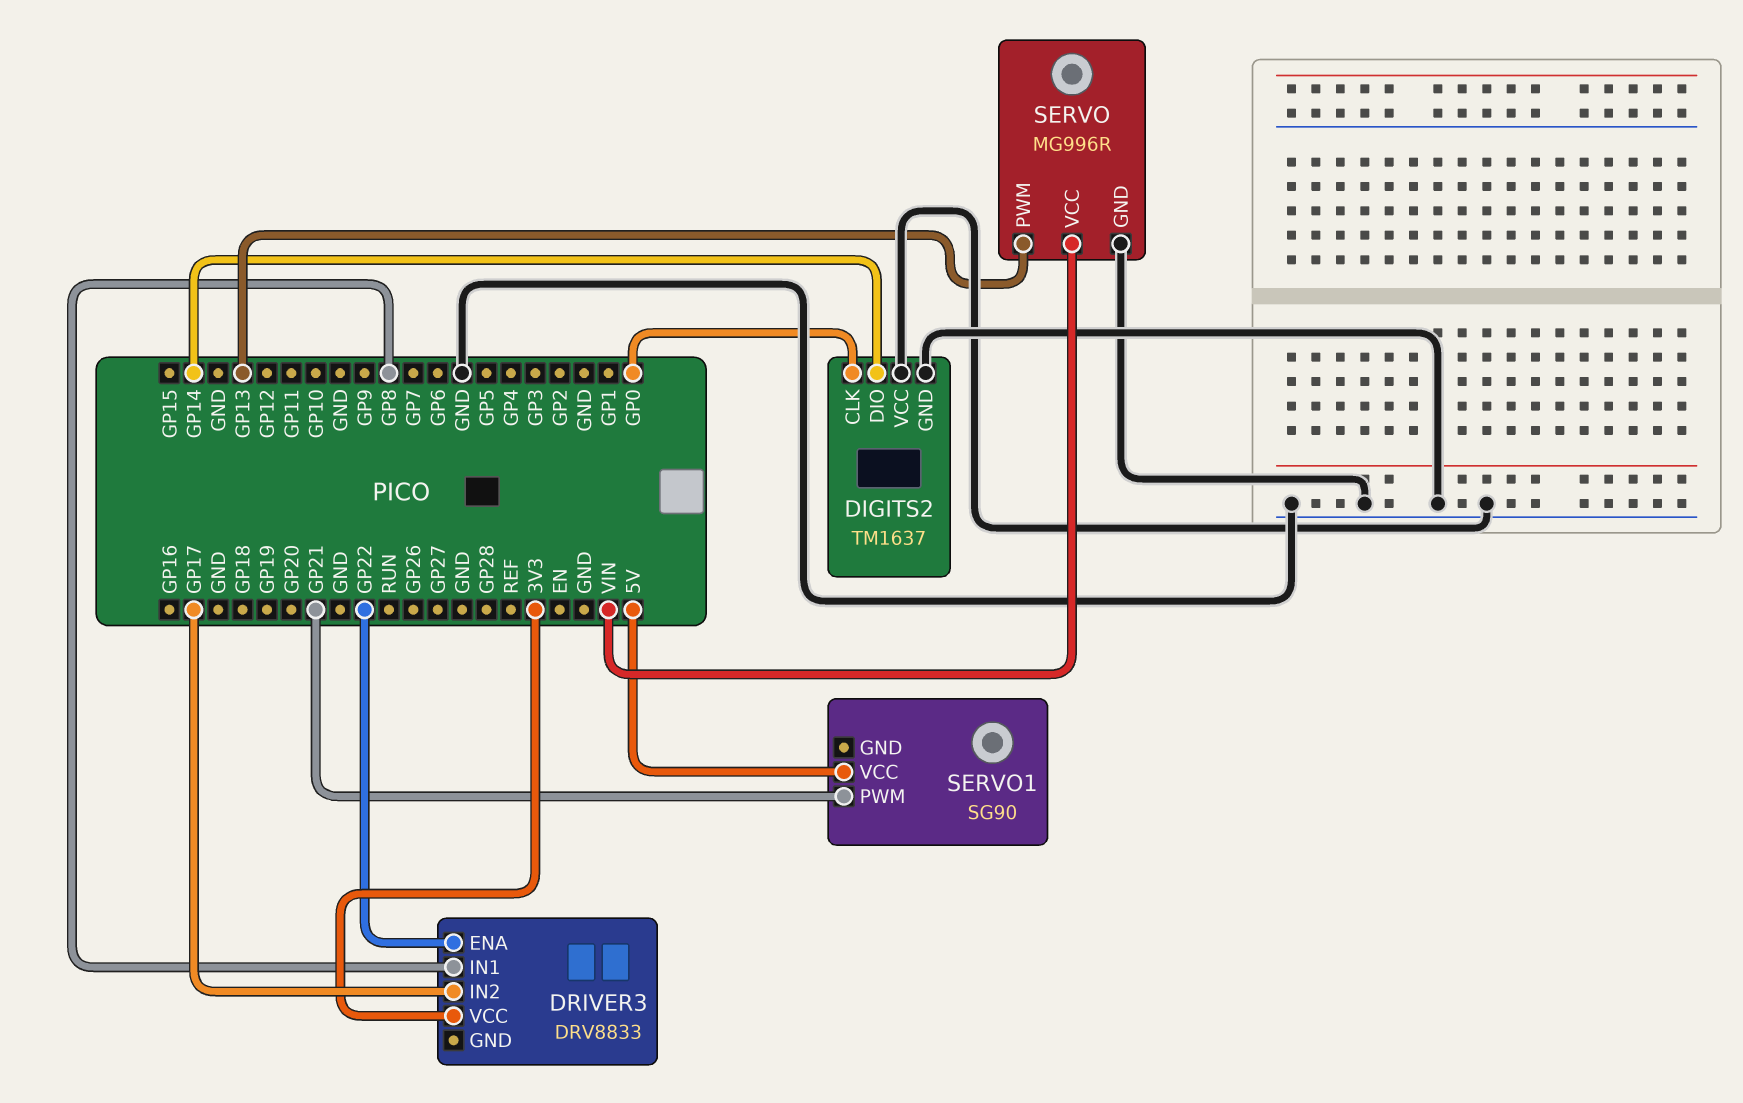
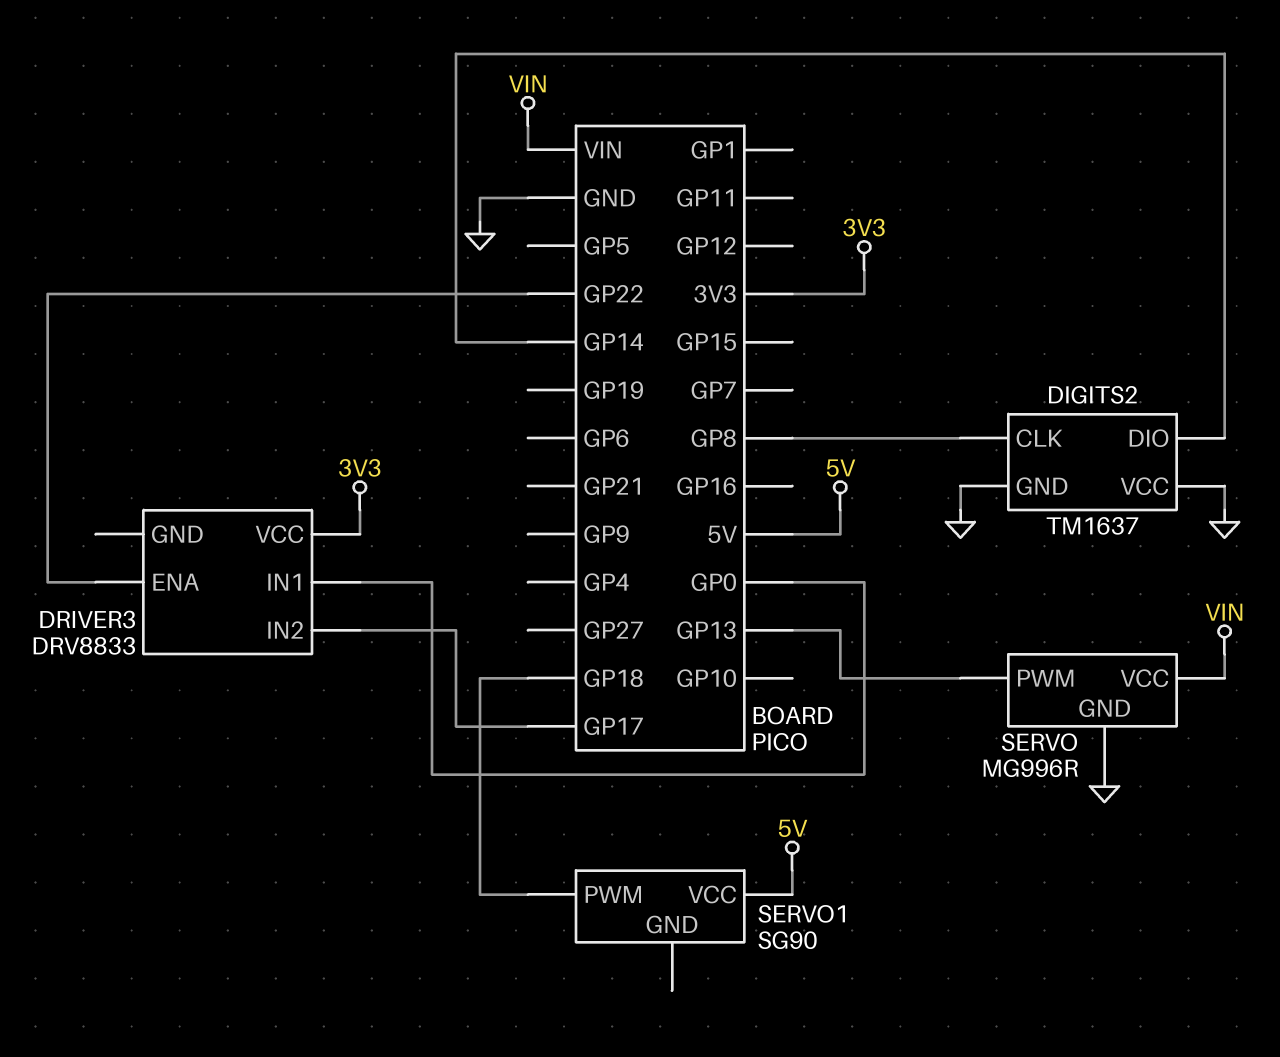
DIGITS2 pin CLK: GP0 -> GP8
DRIVER3 pin IN1: GP8 -> GP0
SERVO1 pin PWM: GP21 -> GP18

